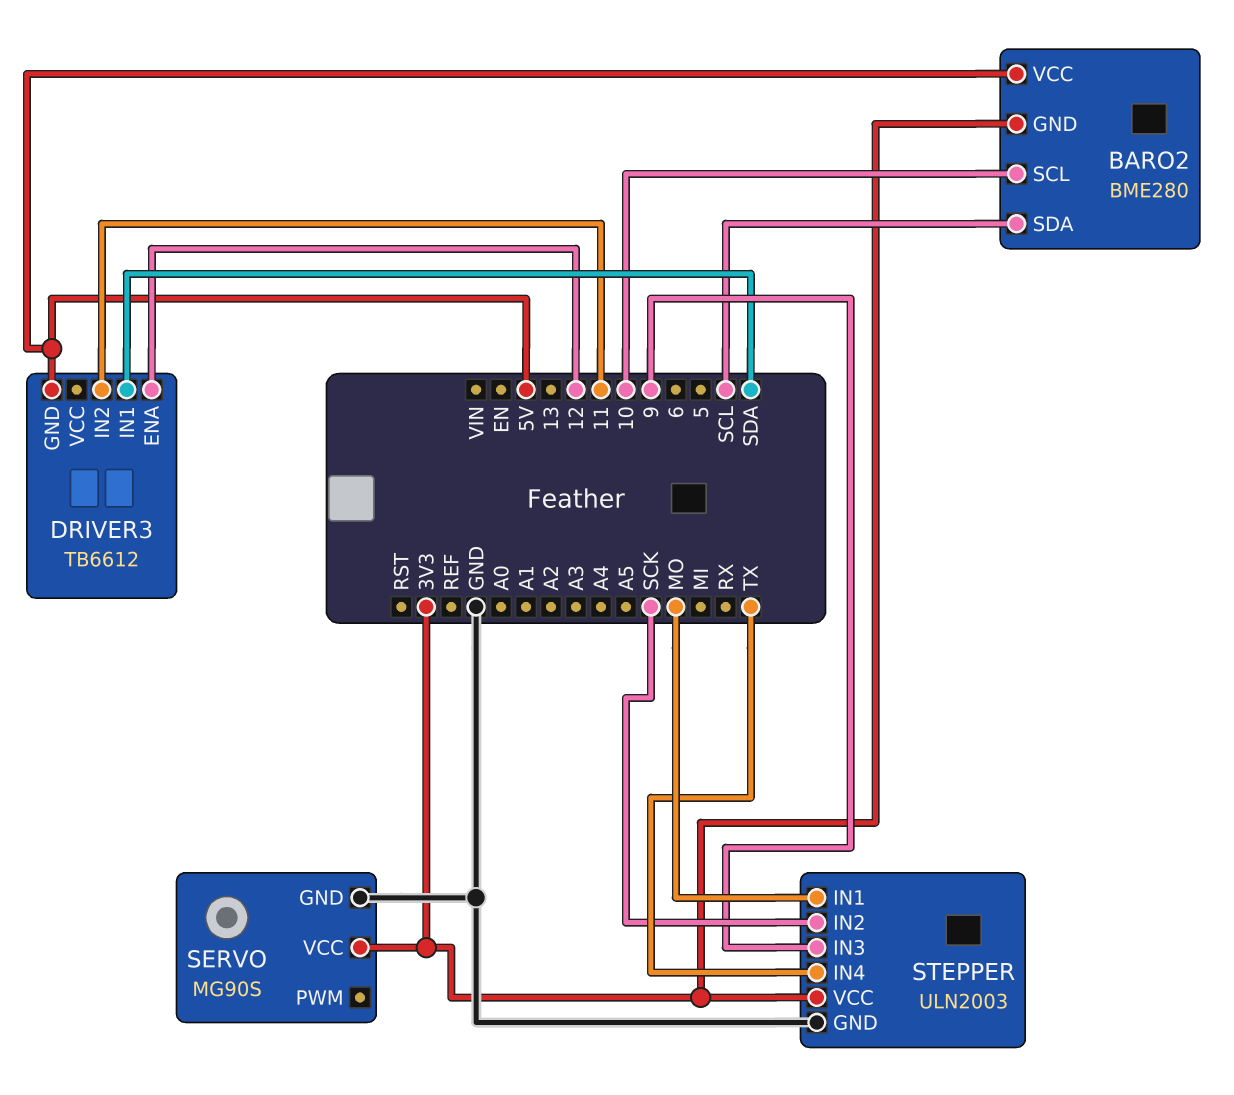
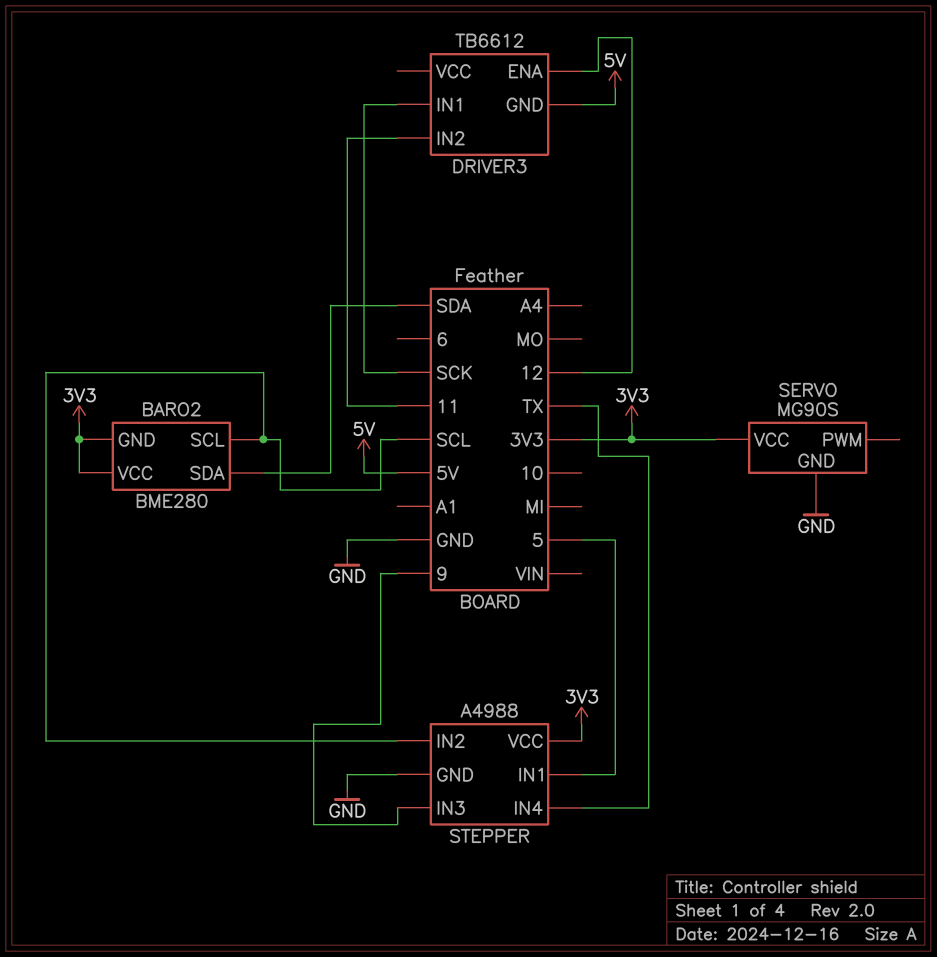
BARO2 pin SCL: 10 -> SCL
BARO2 pin SDA: SCL -> SDA
BARO2 pin VCC: 5V -> 3V3
DRIVER3 pin IN1: SDA -> SCK
STEPPER: ULN2003 -> A4988
STEPPER pin IN1: MO -> 5
STEPPER pin IN2: SCK -> SCL

